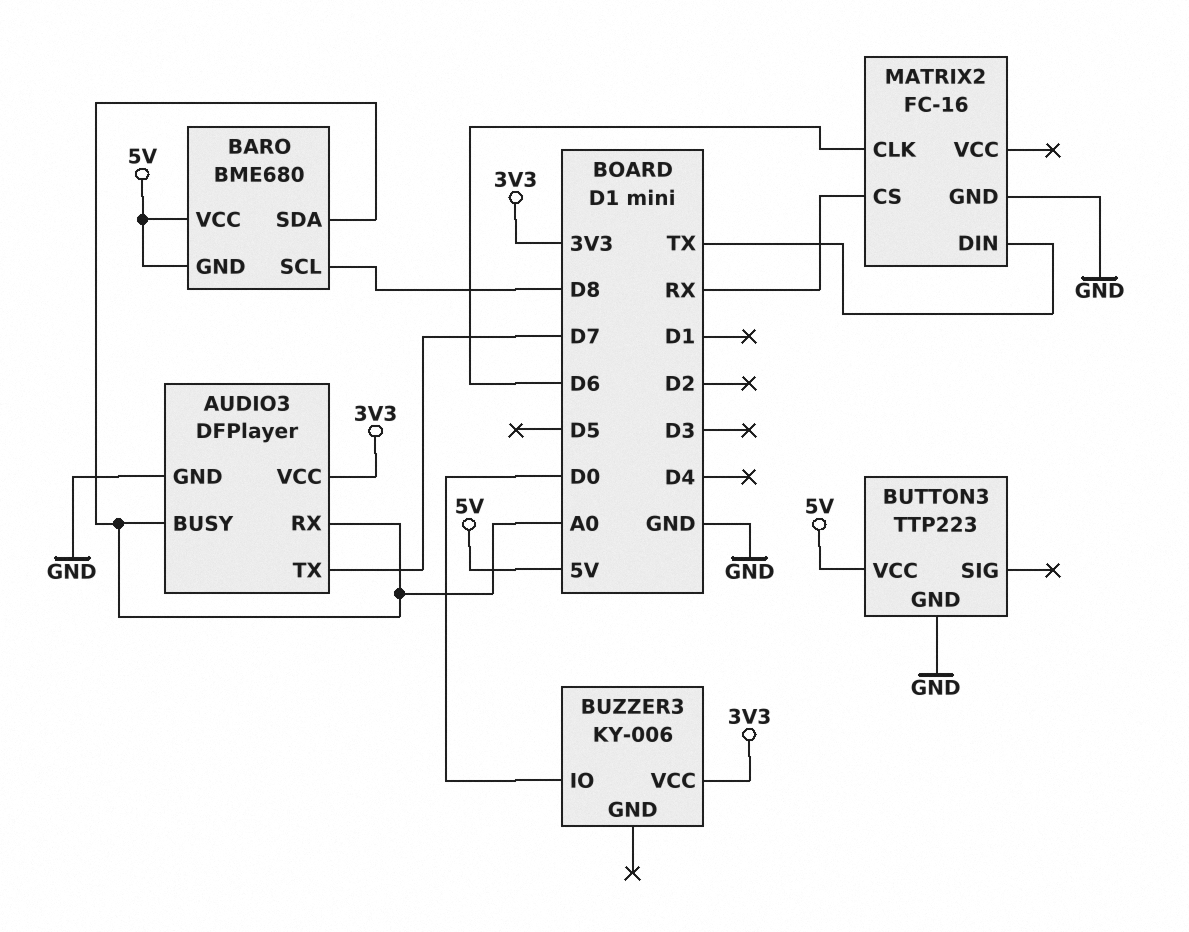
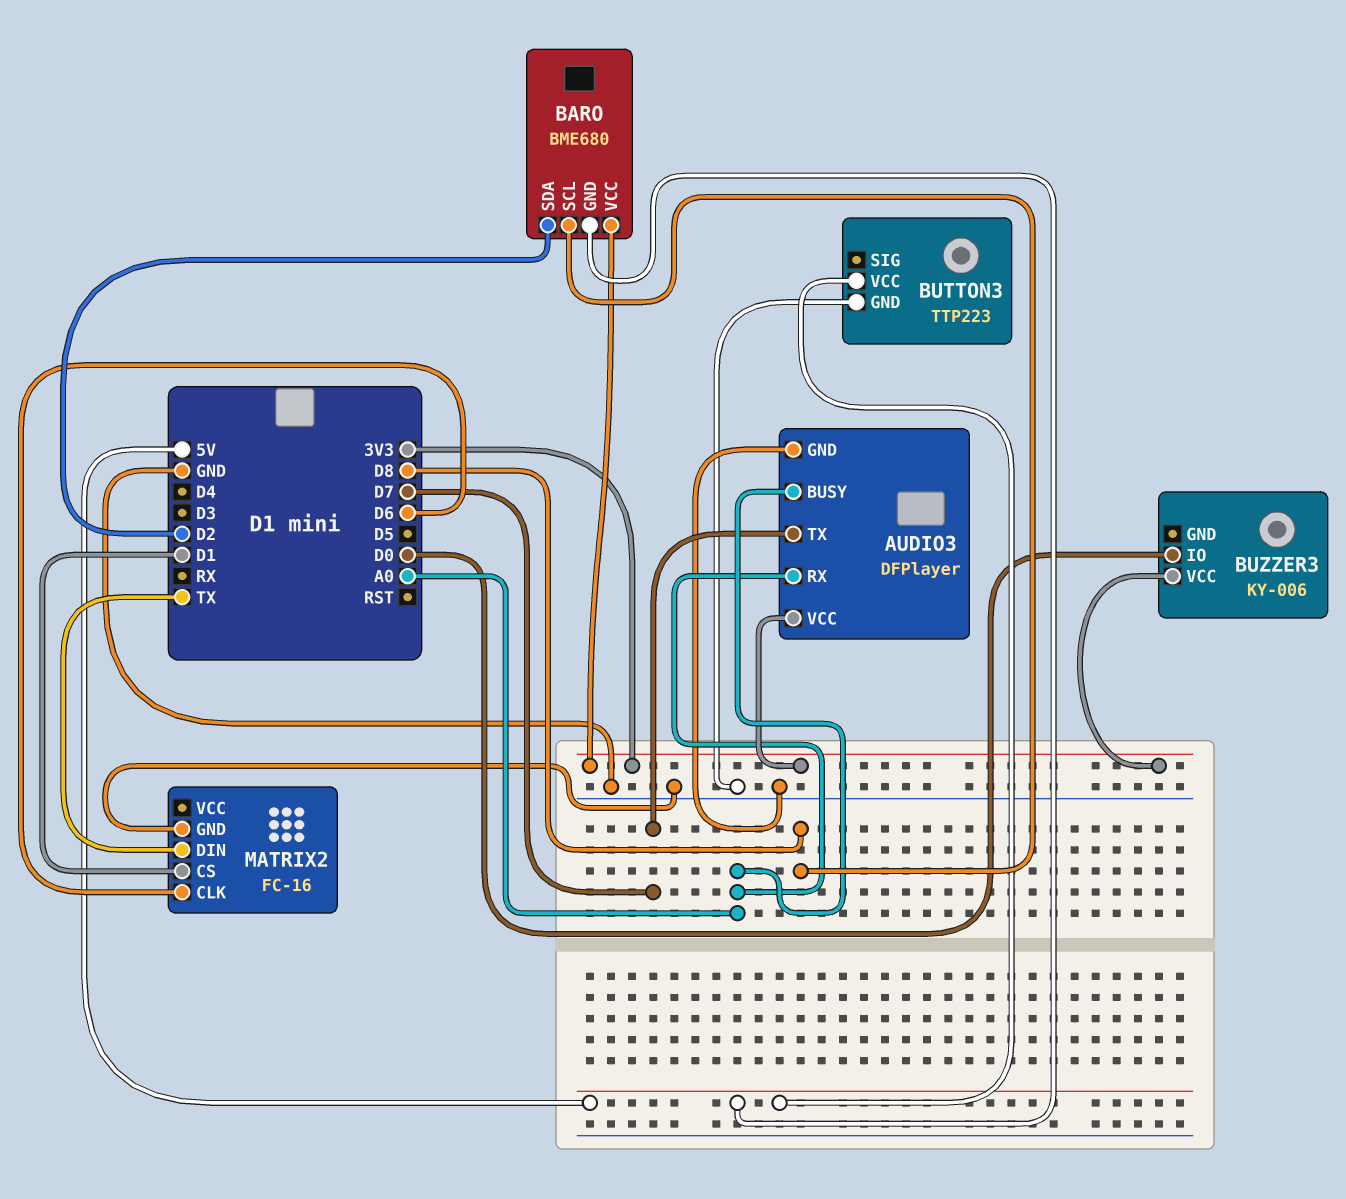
BARO pin SDA: A0 -> D2
BARO pin VCC: 5V -> 3V3
MATRIX2 pin CS: RX -> D1

